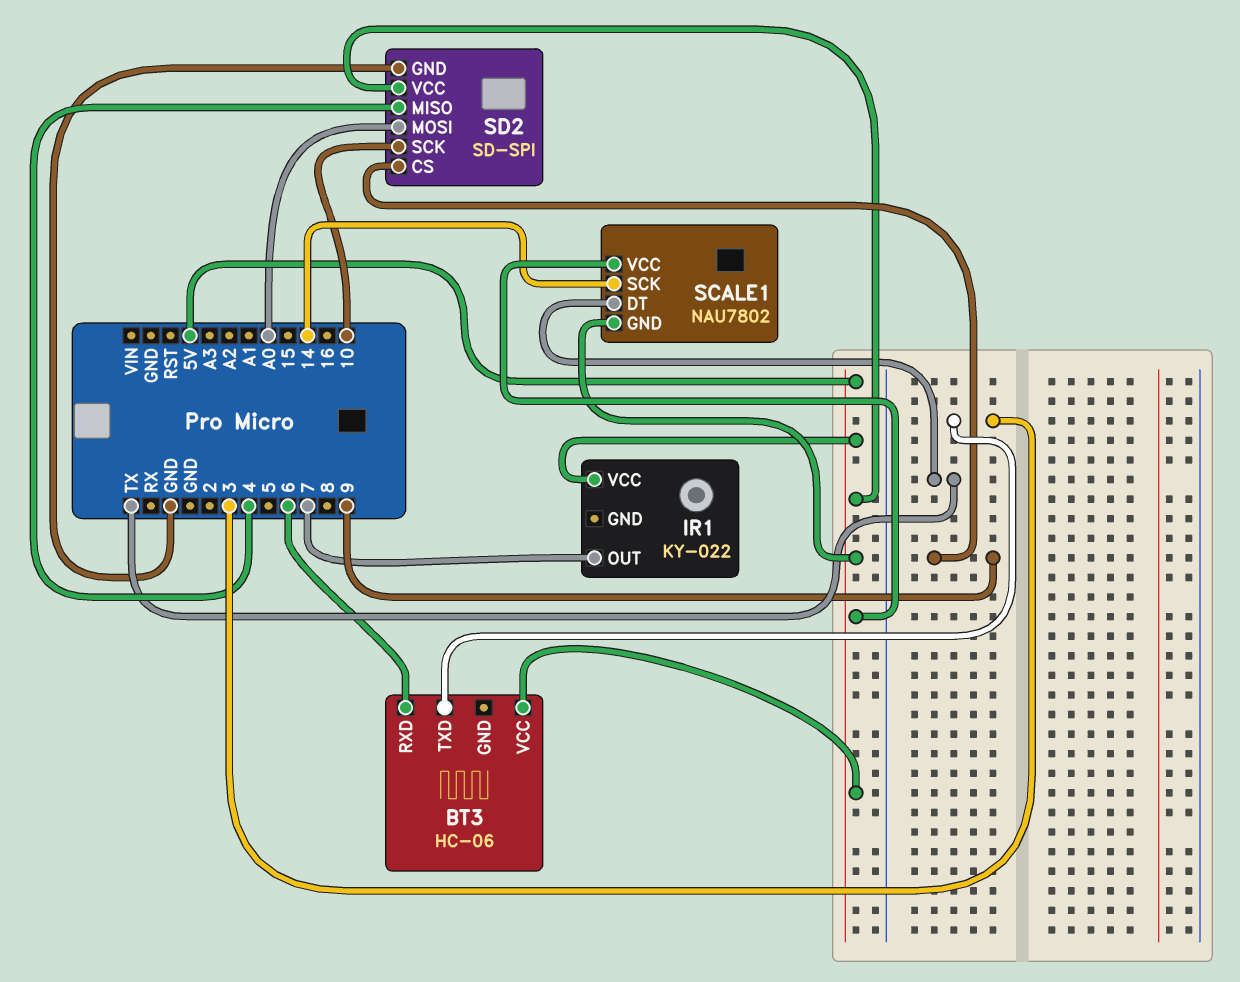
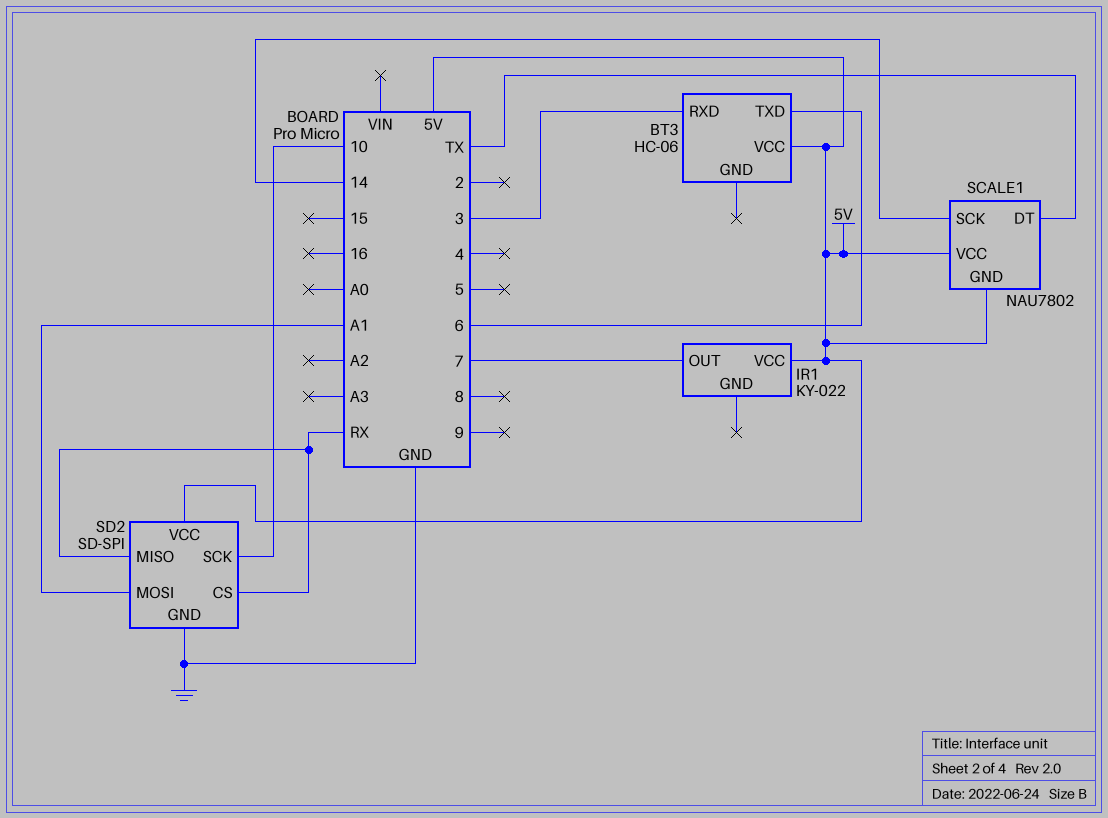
BT3 pin RXD: 6 -> 3
BT3 pin TXD: 3 -> 6
SD2 pin CS: 9 -> RX
SD2 pin MISO: 4 -> RX
SD2 pin MOSI: A0 -> A1

